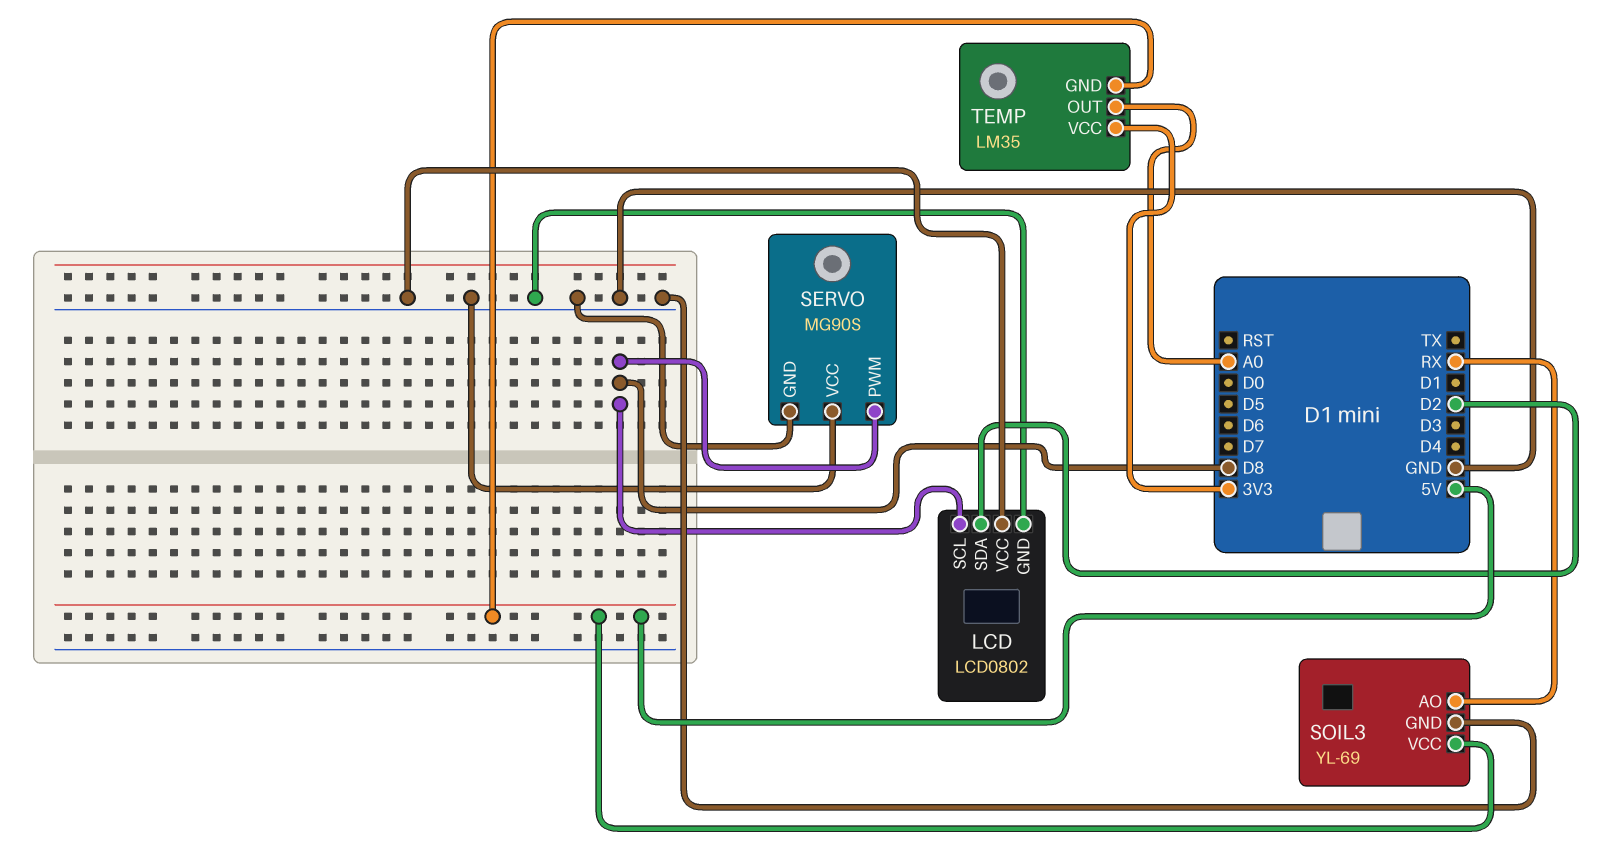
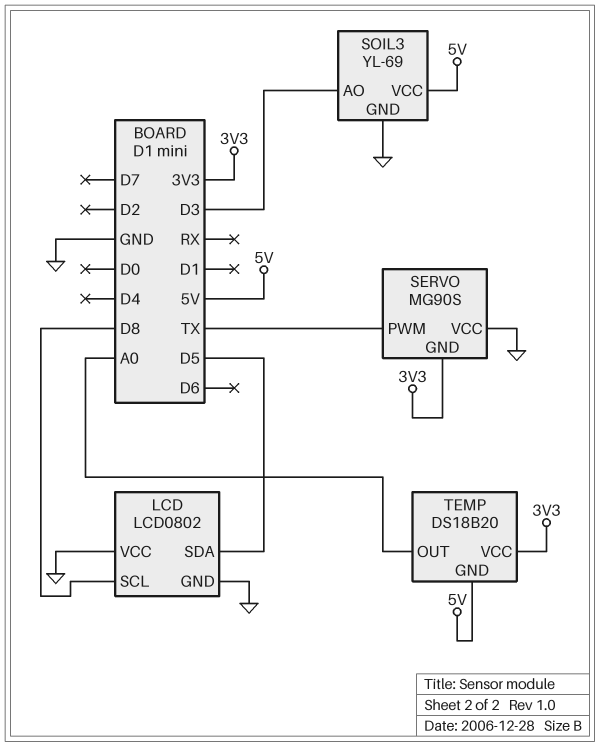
LCD pin SDA: D2 -> D5
SERVO pin GND: GND -> 3V3
SERVO pin PWM: D8 -> TX
SOIL3 pin AO: RX -> D3
TEMP: LM35 -> DS18B20

